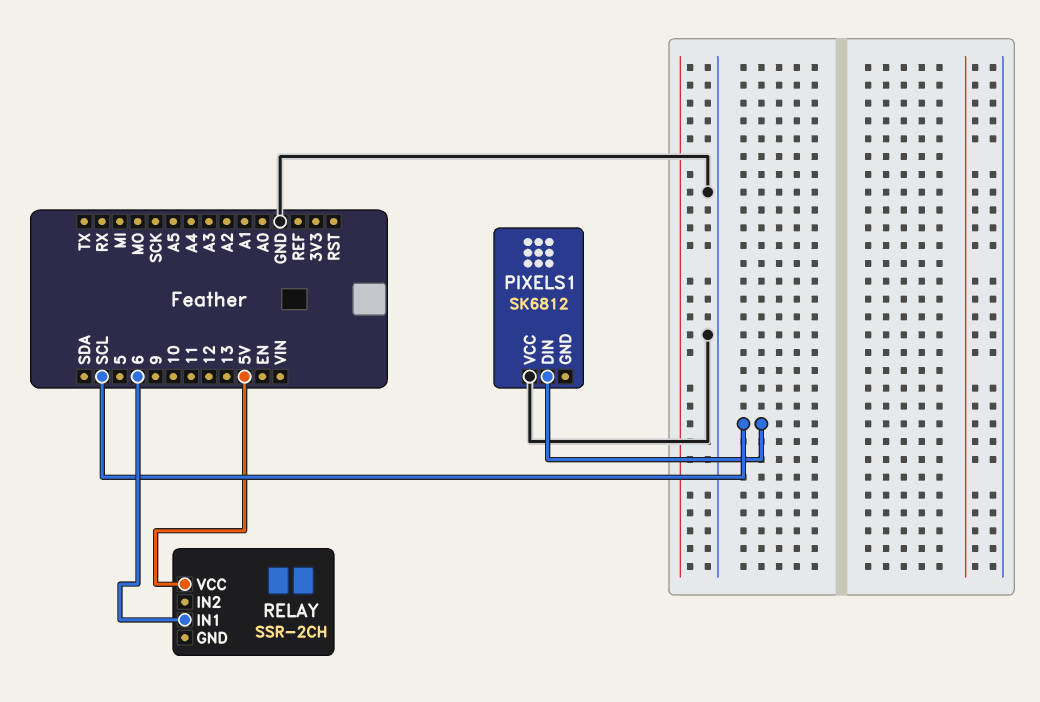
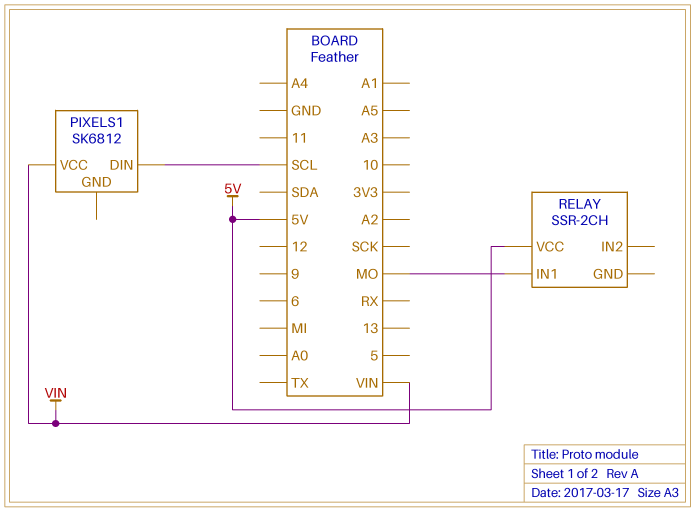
PIXELS1 pin VCC: GND -> VIN
RELAY pin IN1: 6 -> MO

